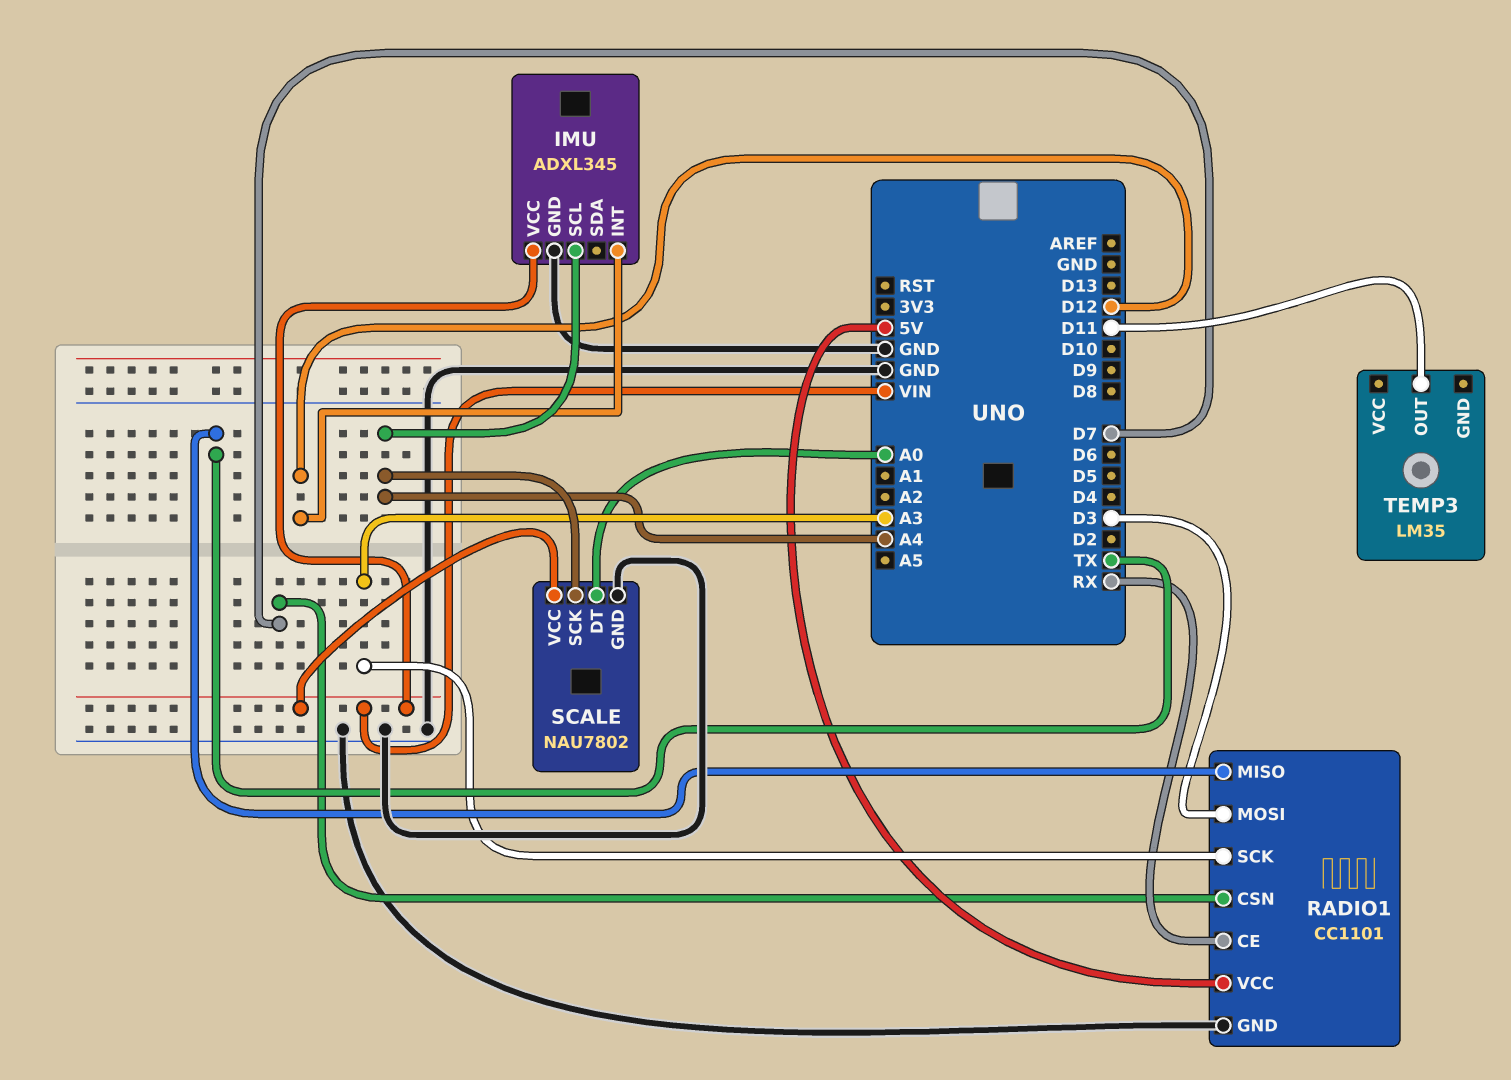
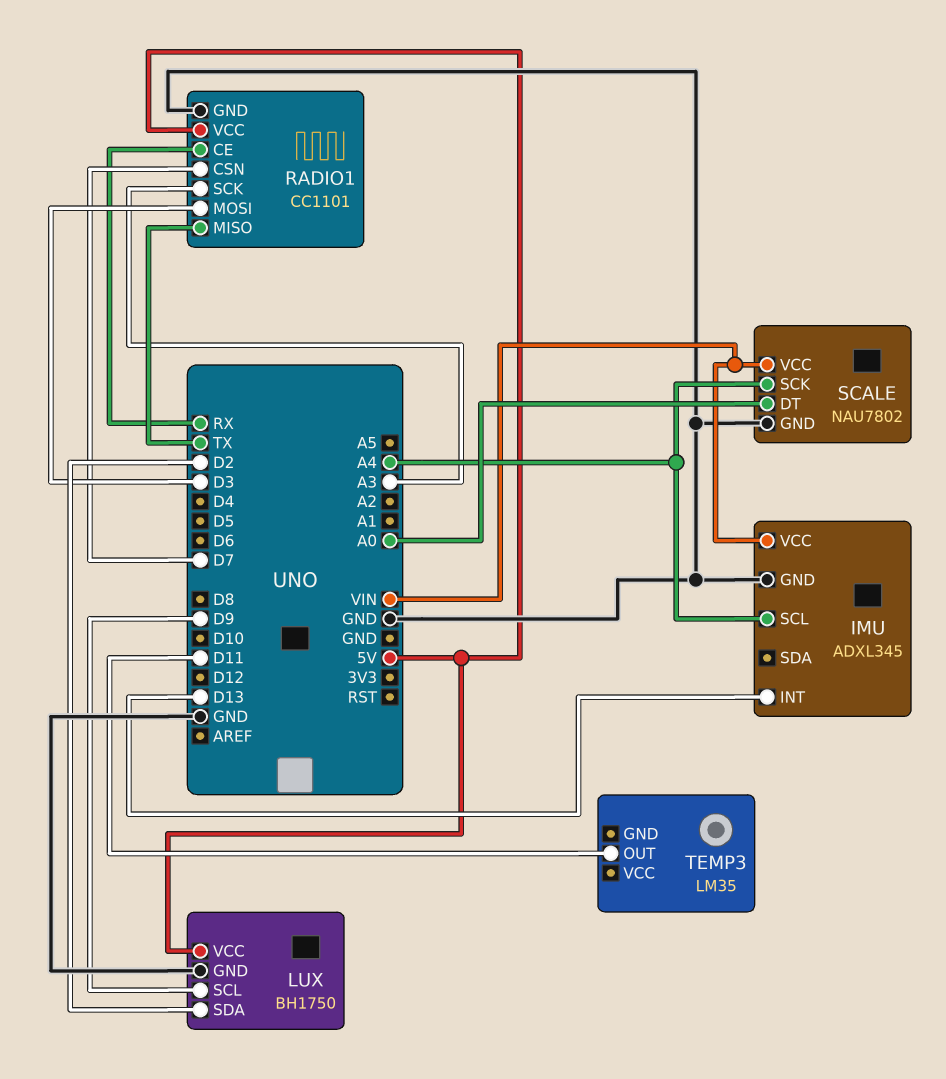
IMU pin INT: D12 -> D13
LUX: none -> BH1750
LUX pin GND: none -> GND
LUX pin SCL: none -> D9
LUX pin SDA: none -> D2
LUX pin VCC: none -> 5V

